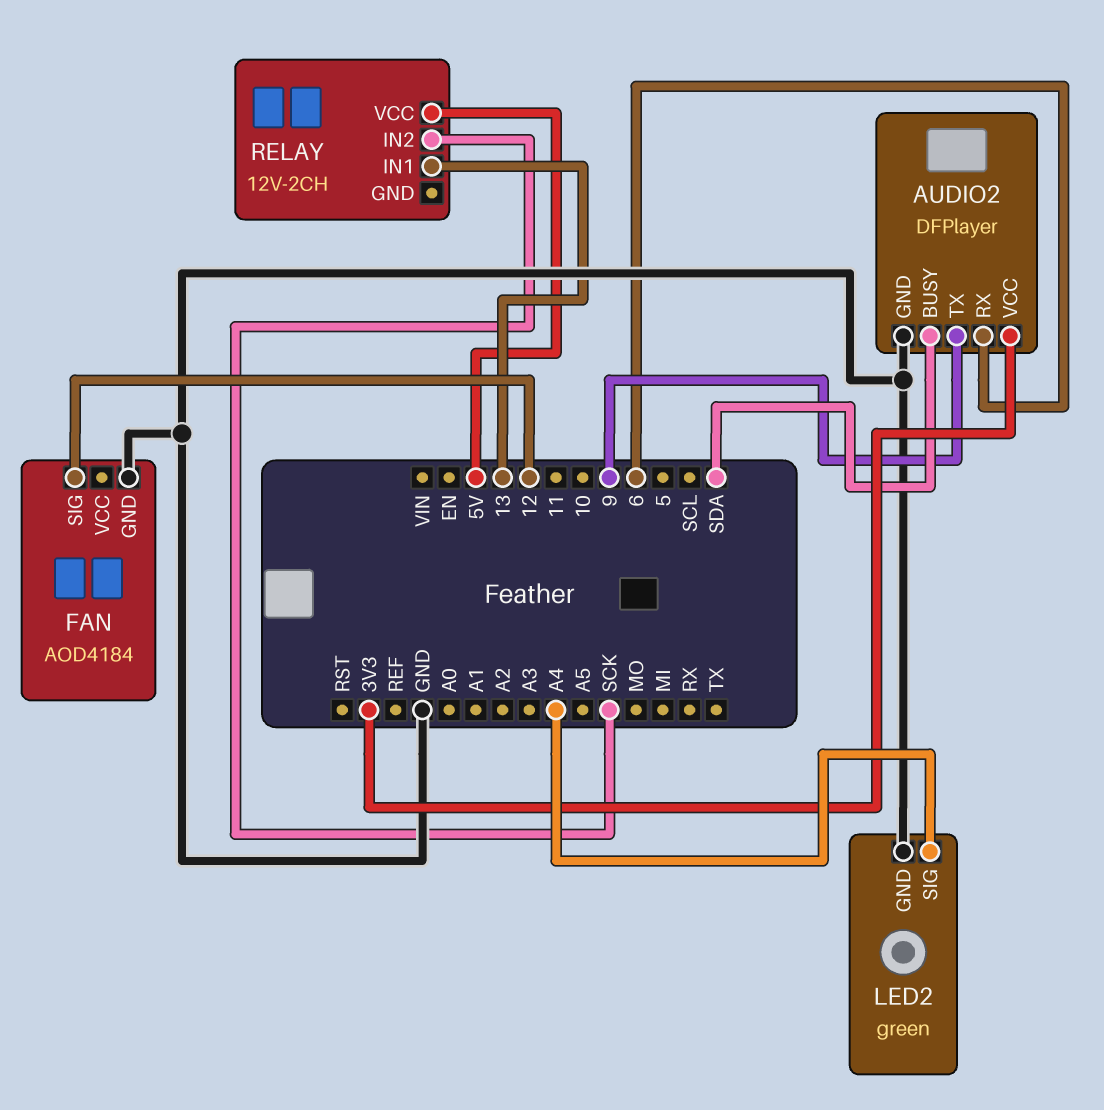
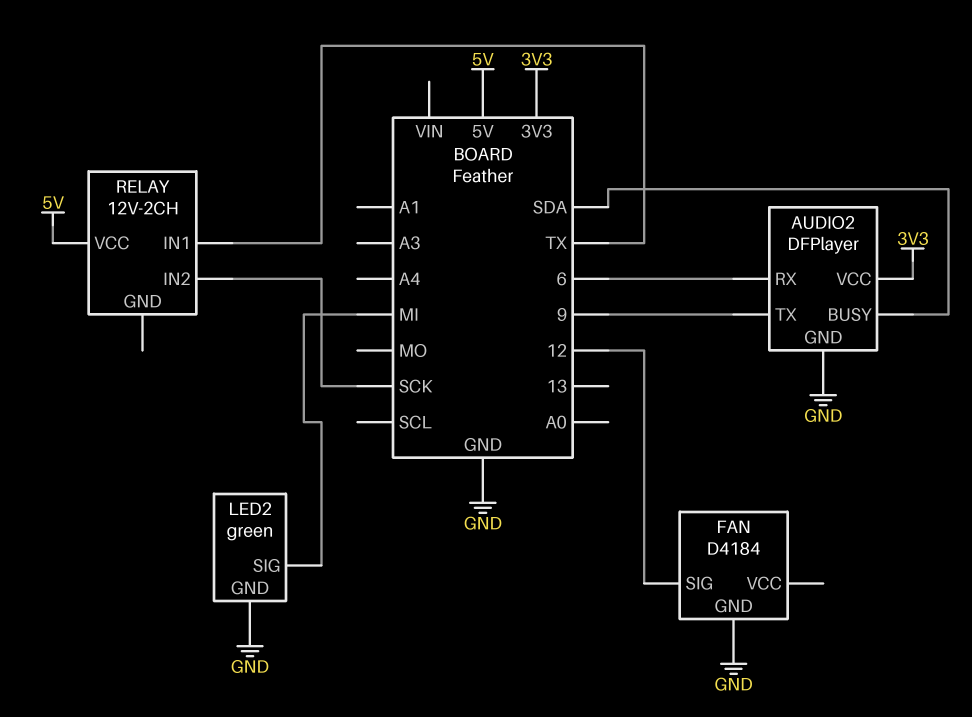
FAN: AOD4184 -> D4184
LED2 pin SIG: A4 -> MI
RELAY pin IN1: 13 -> TX

